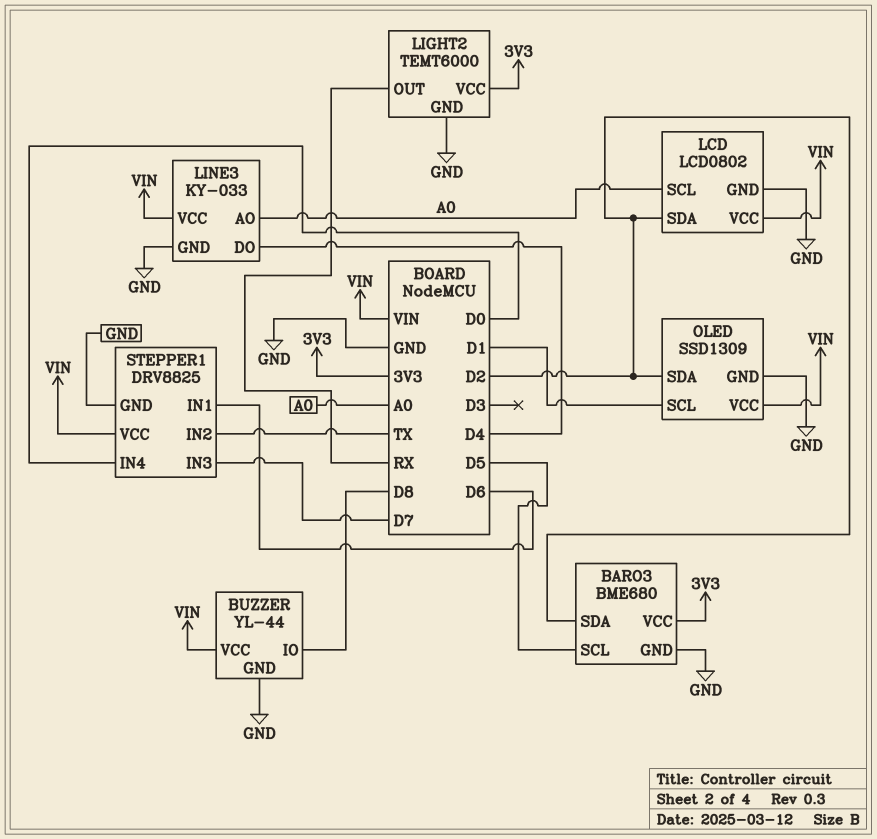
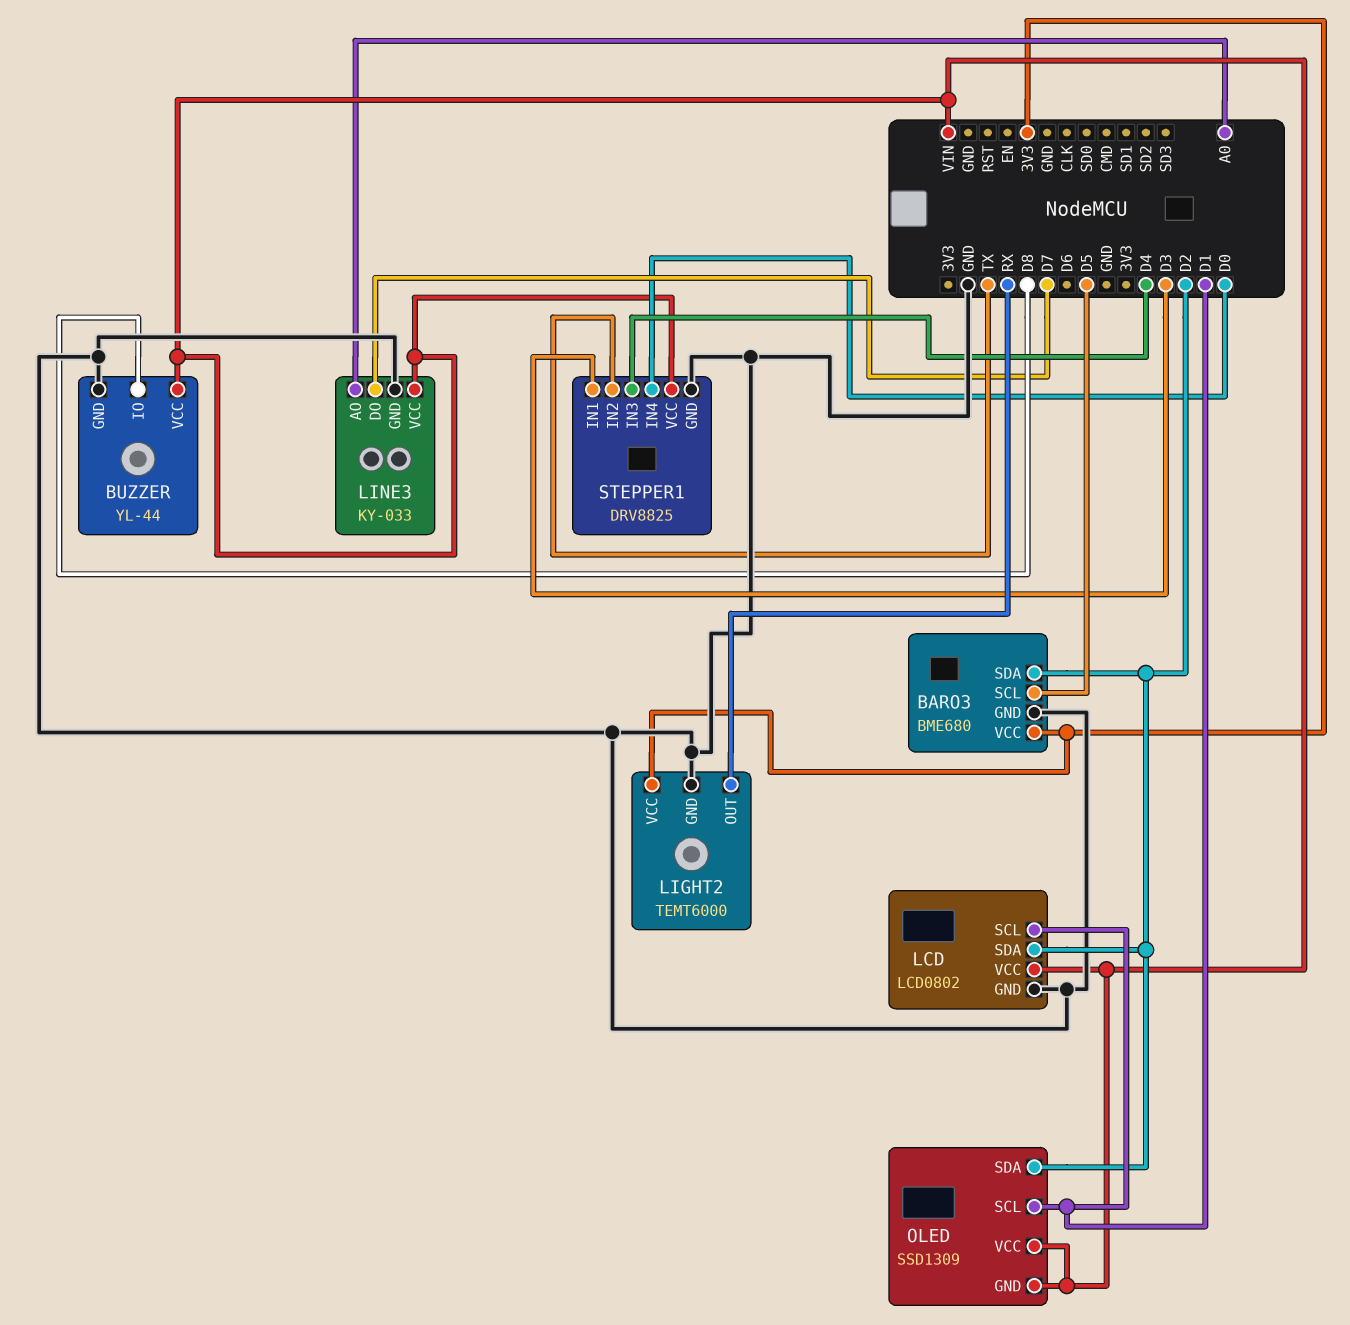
LCD pin SCL: A0 -> D1
LINE3 pin DO: D4 -> D7
OLED pin GND: GND -> VIN
STEPPER1 pin IN1: D6 -> D3
STEPPER1 pin IN3: D7 -> D4

